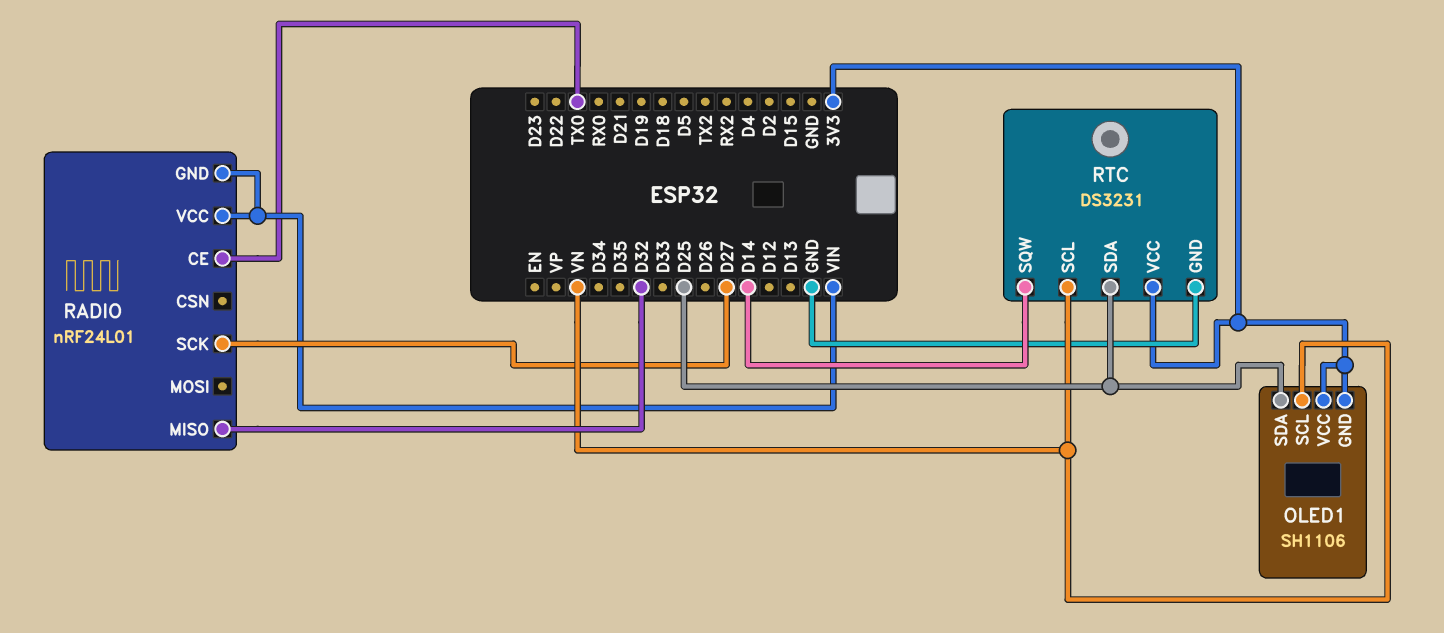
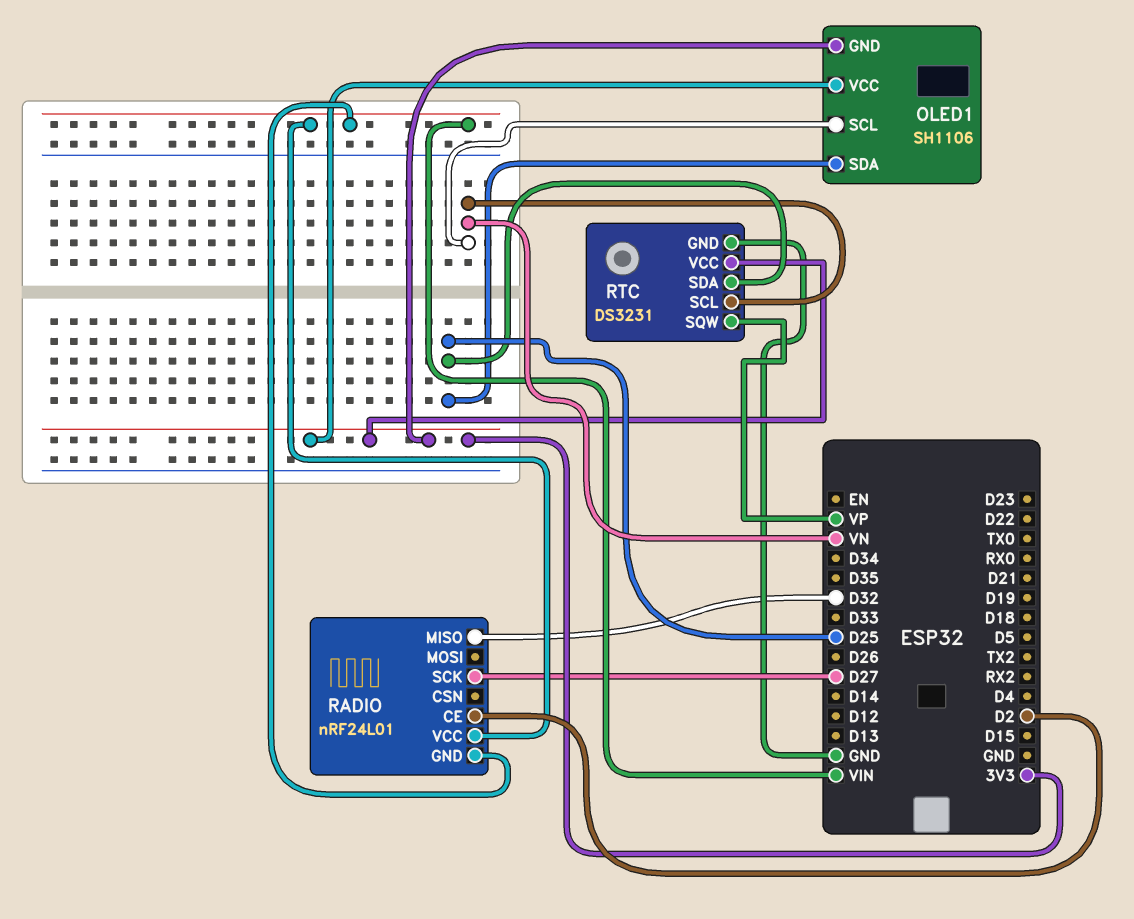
RADIO pin CE: TX0 -> D2
RTC pin SQW: D14 -> VP

